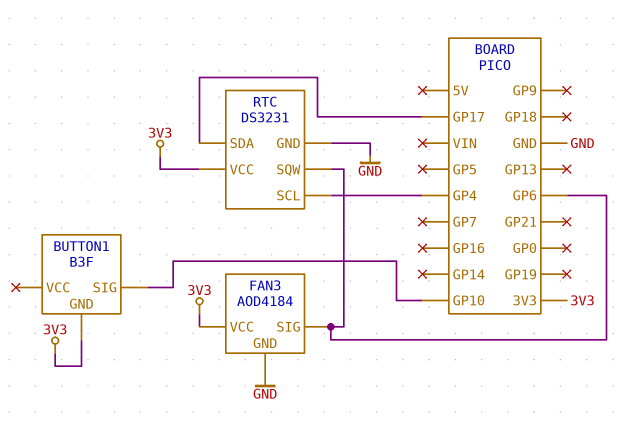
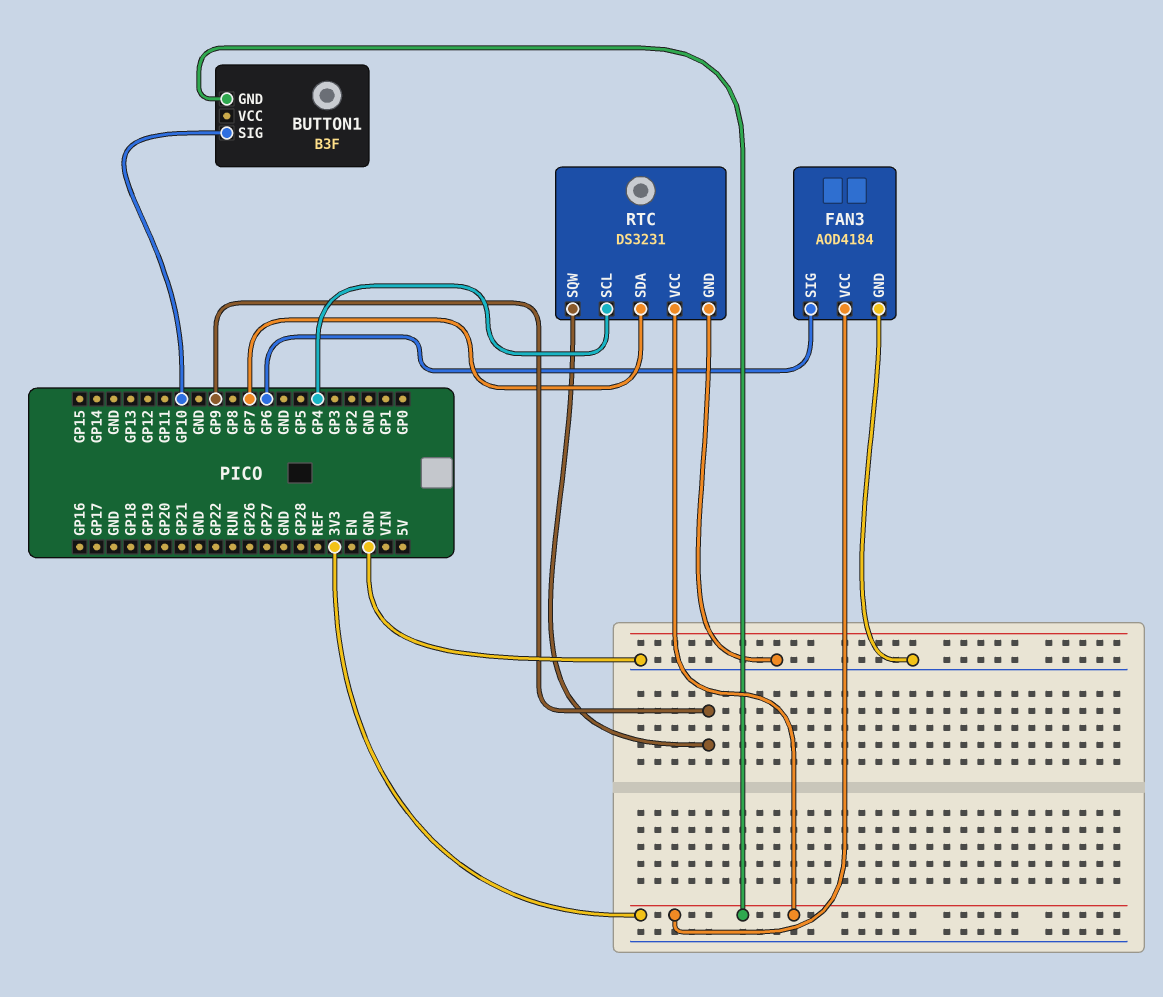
RTC pin SDA: GP17 -> GP7
RTC pin SQW: GP6 -> GP9

